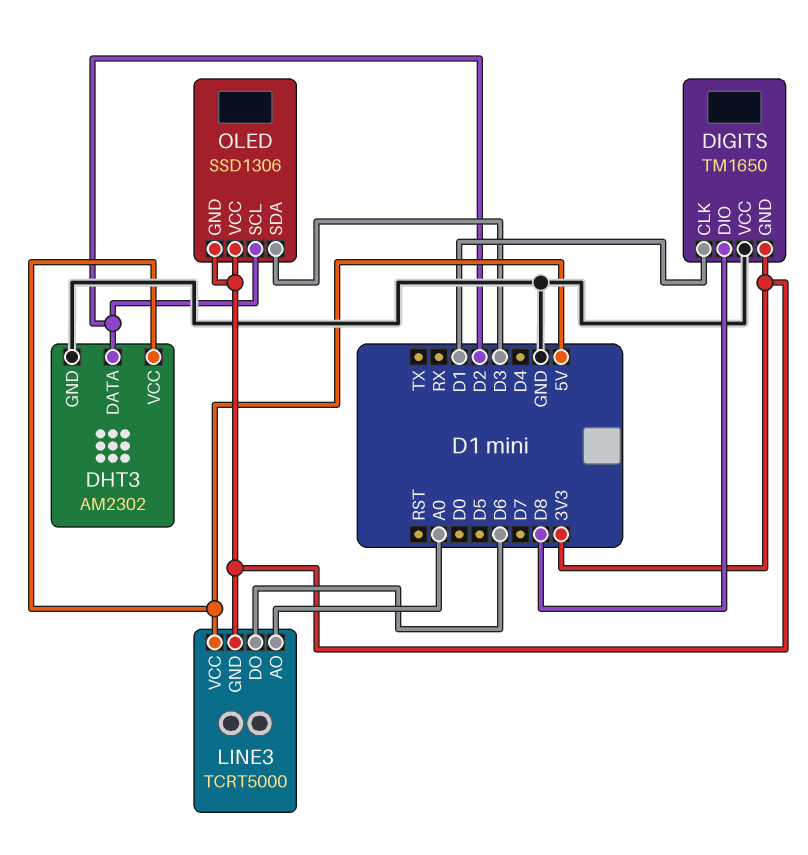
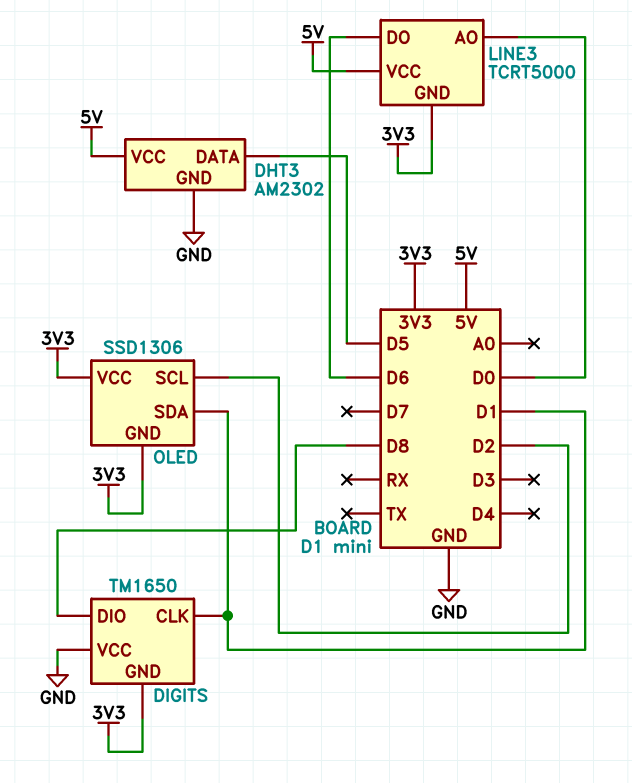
DHT3 pin DATA: D2 -> D5
LINE3 pin AO: A0 -> D0
OLED pin SDA: D3 -> D1

